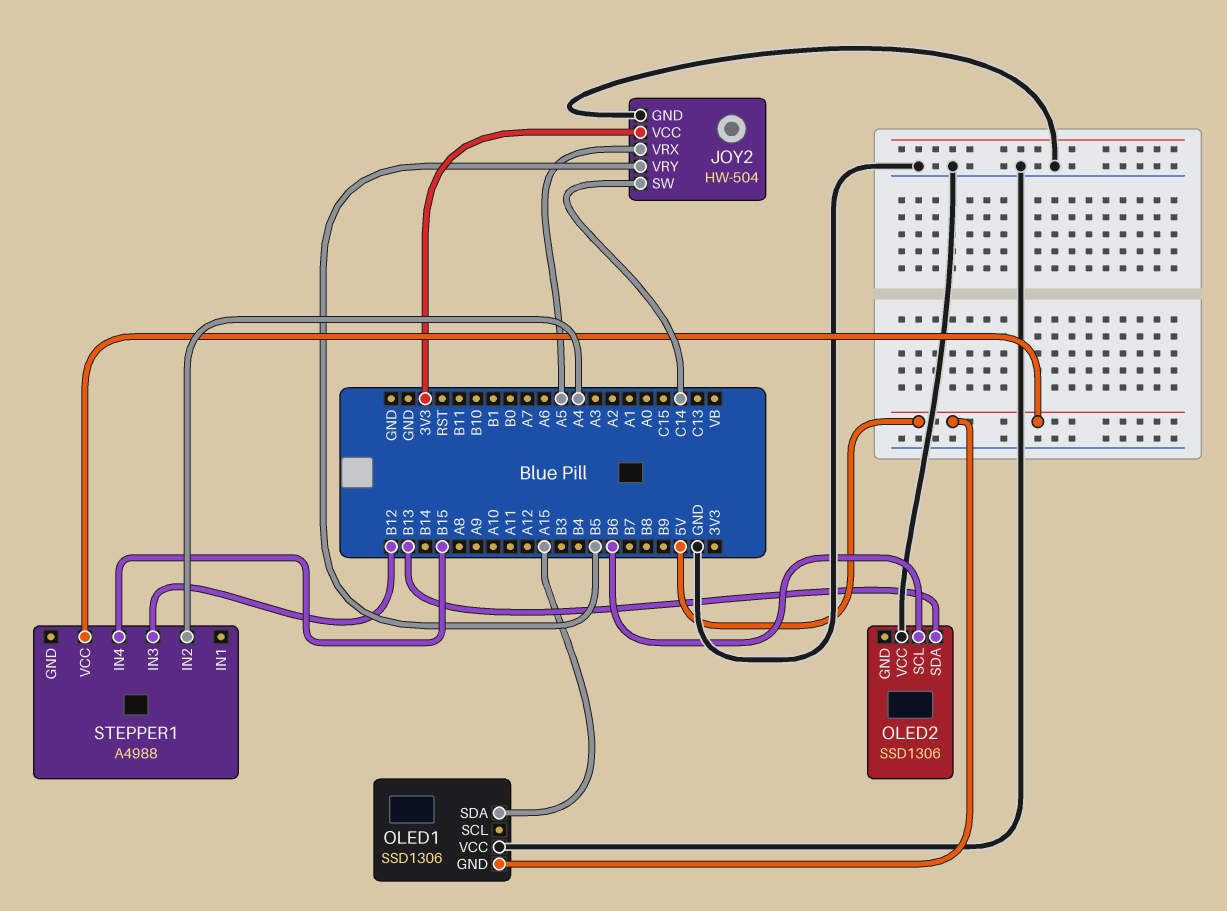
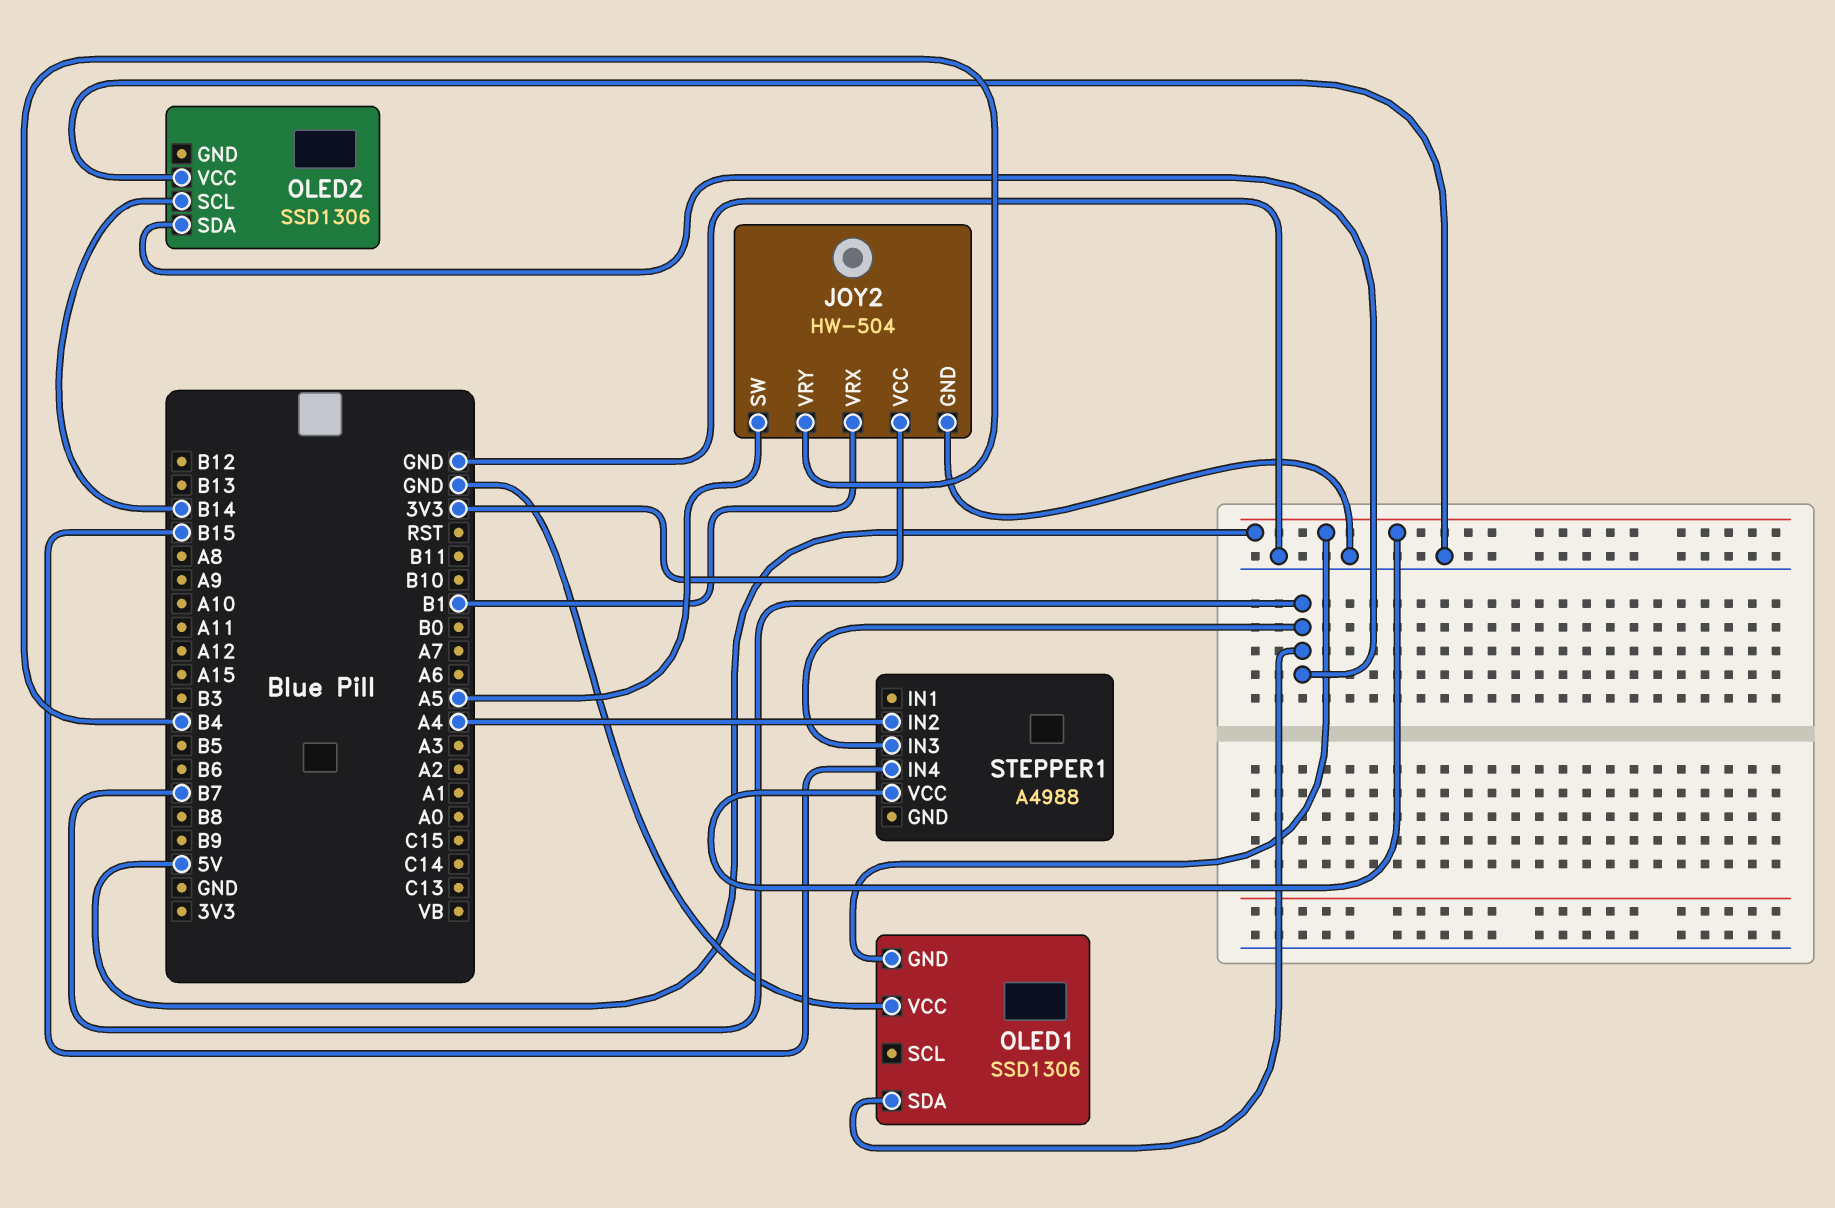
JOY2 pin SW: C14 -> A5
JOY2 pin VRX: A5 -> B1
JOY2 pin VRY: B5 -> B4
OLED1 pin SDA: A15 -> B7
OLED2 pin SCL: B6 -> B14
OLED2 pin SDA: B13 -> B7
STEPPER1 pin IN3: B12 -> B7

